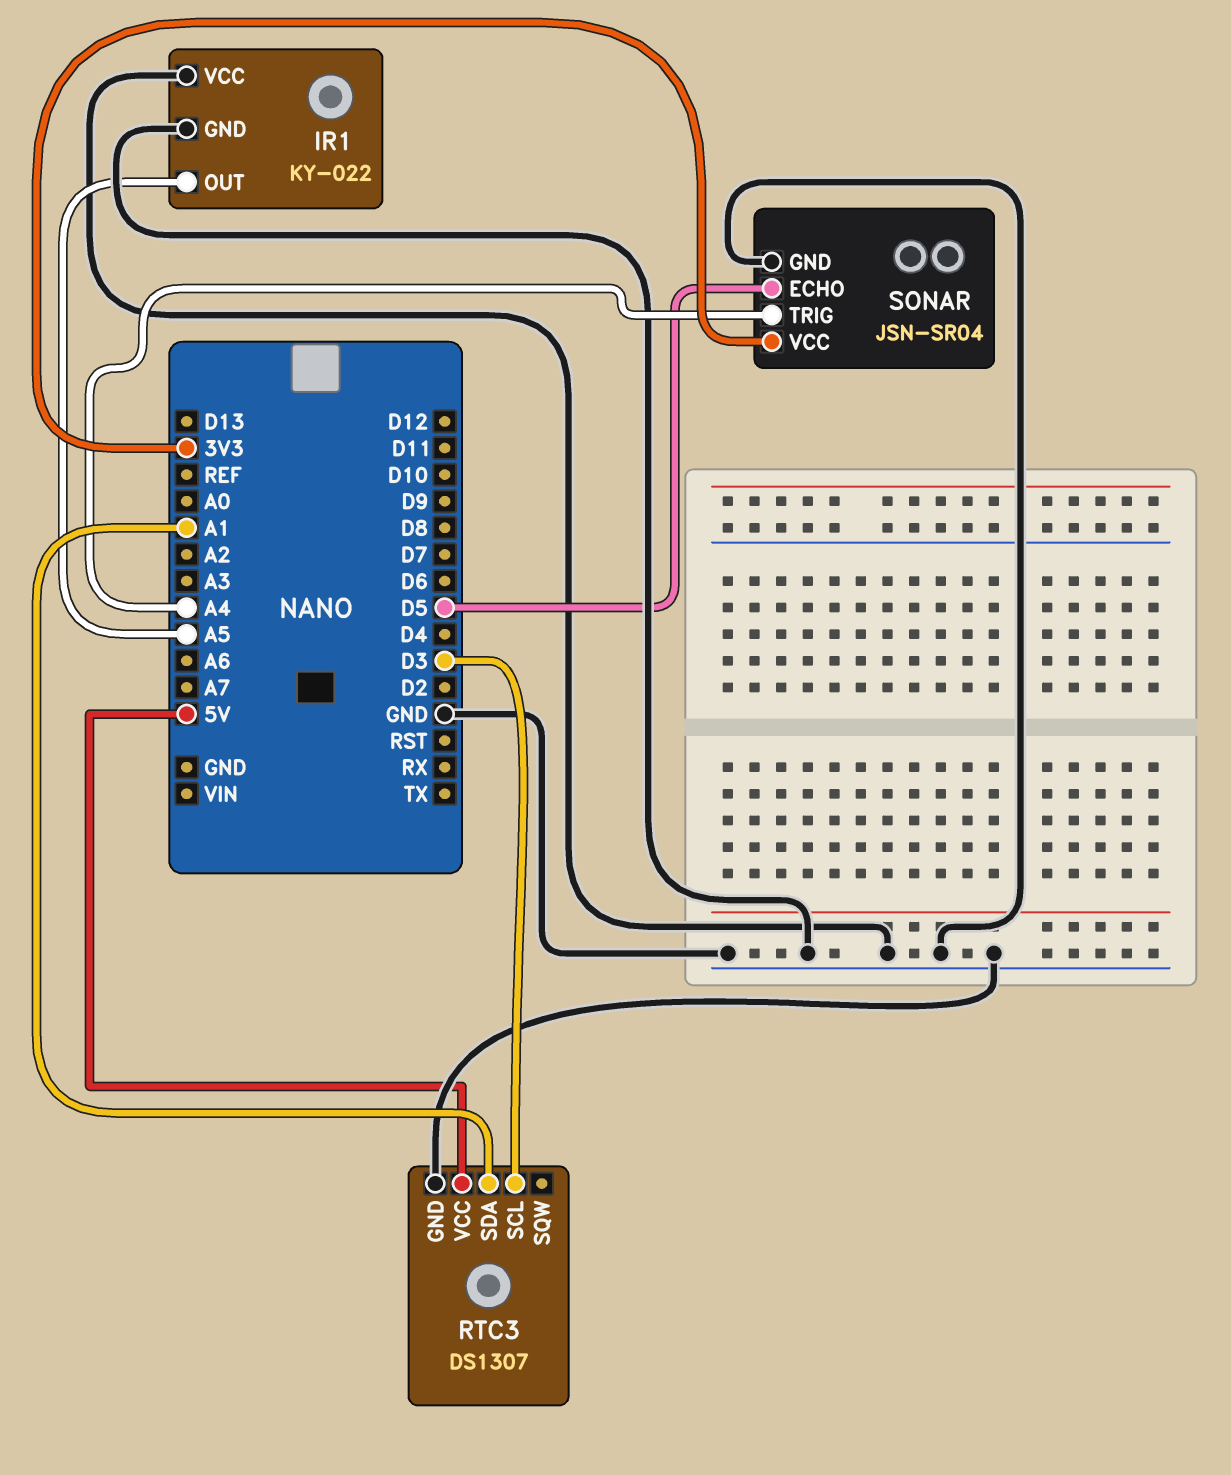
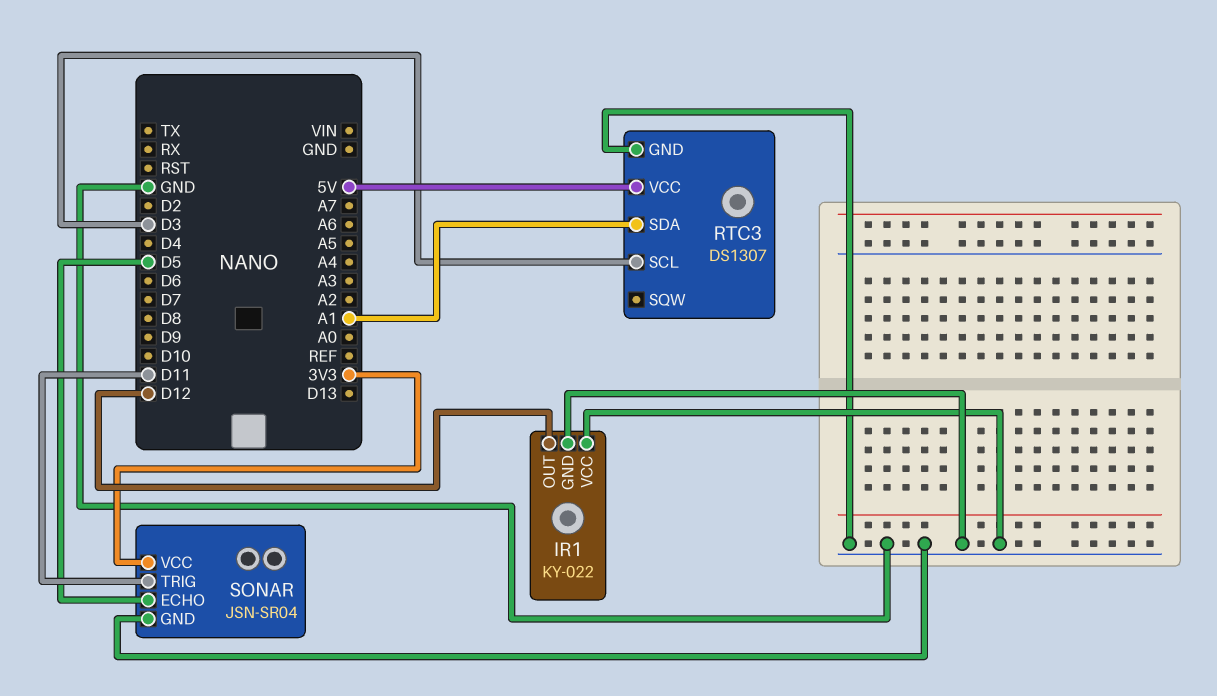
IR1 pin OUT: A5 -> D12
SONAR pin TRIG: A4 -> D11

